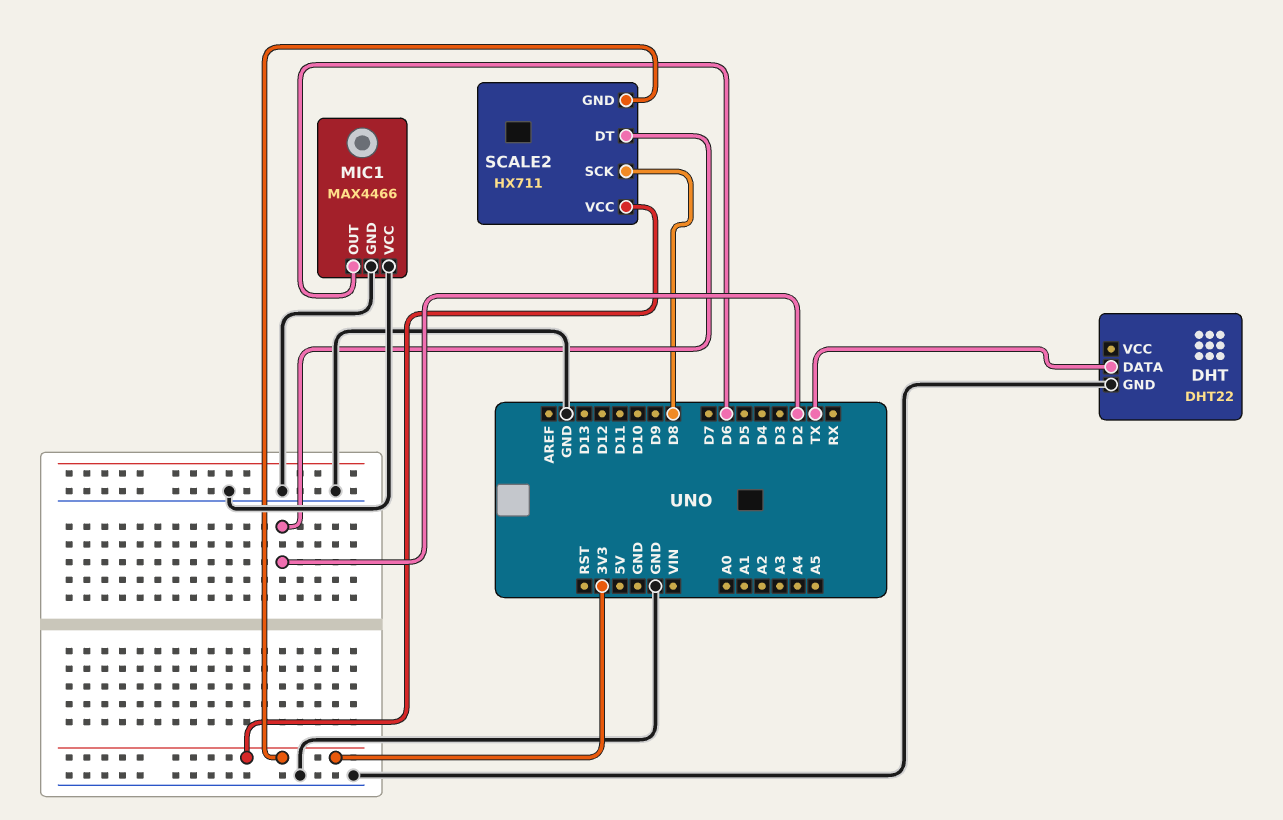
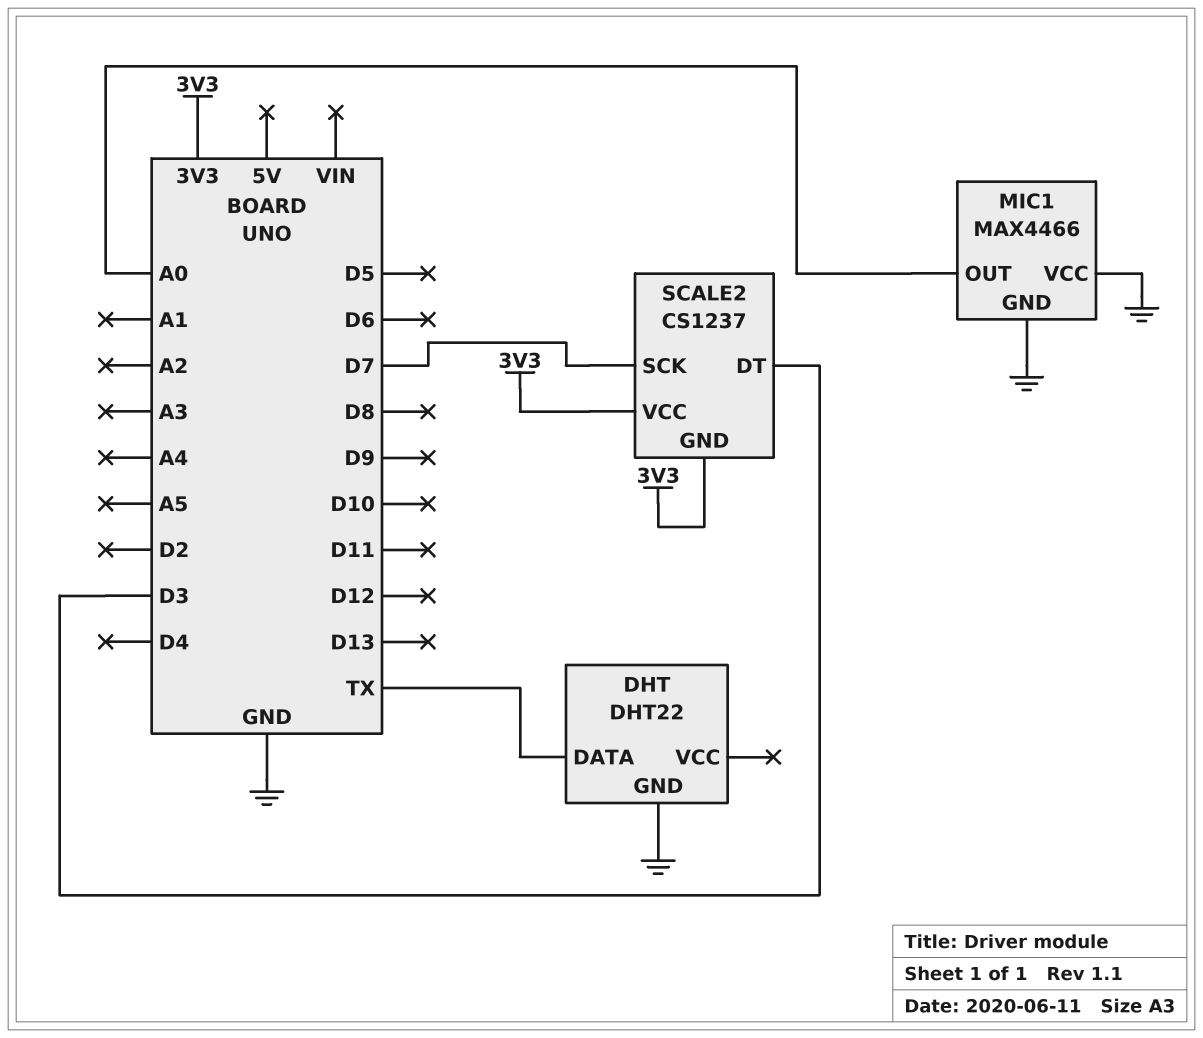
MIC1 pin OUT: D6 -> A0
SCALE2: HX711 -> CS1237
SCALE2 pin DT: D2 -> D3
SCALE2 pin SCK: D8 -> D7

